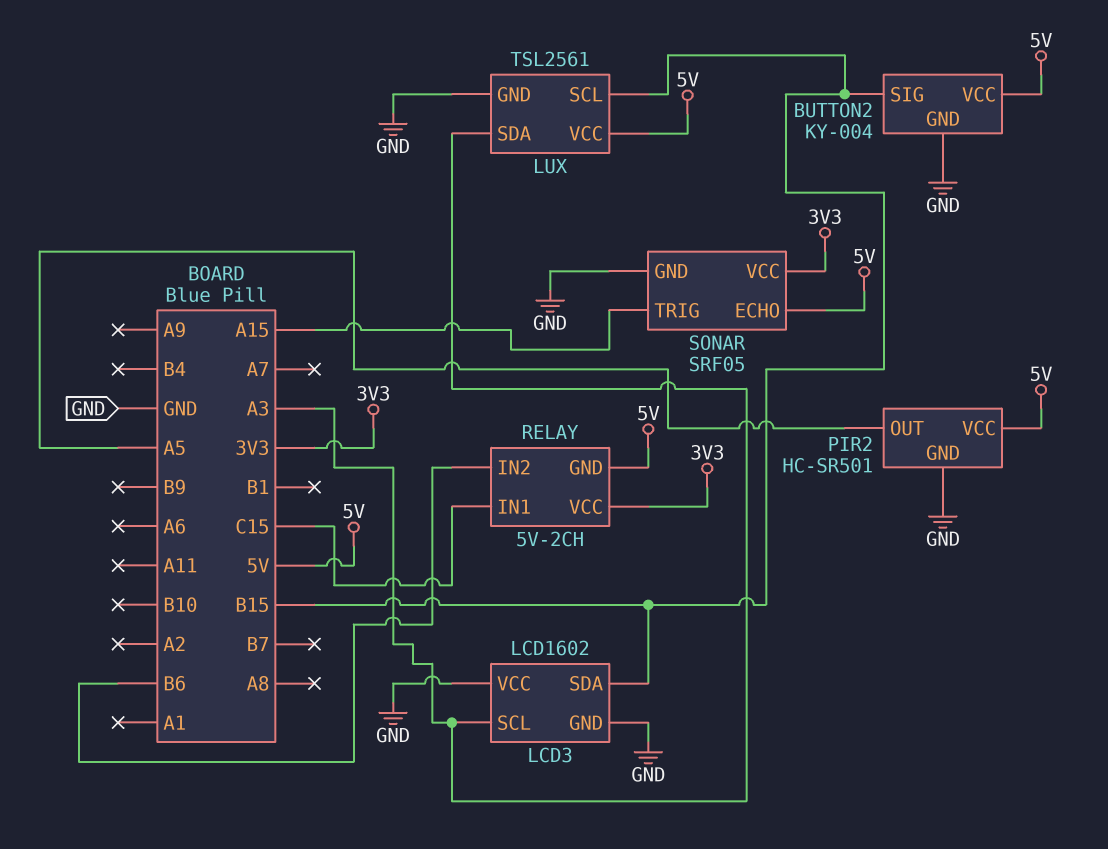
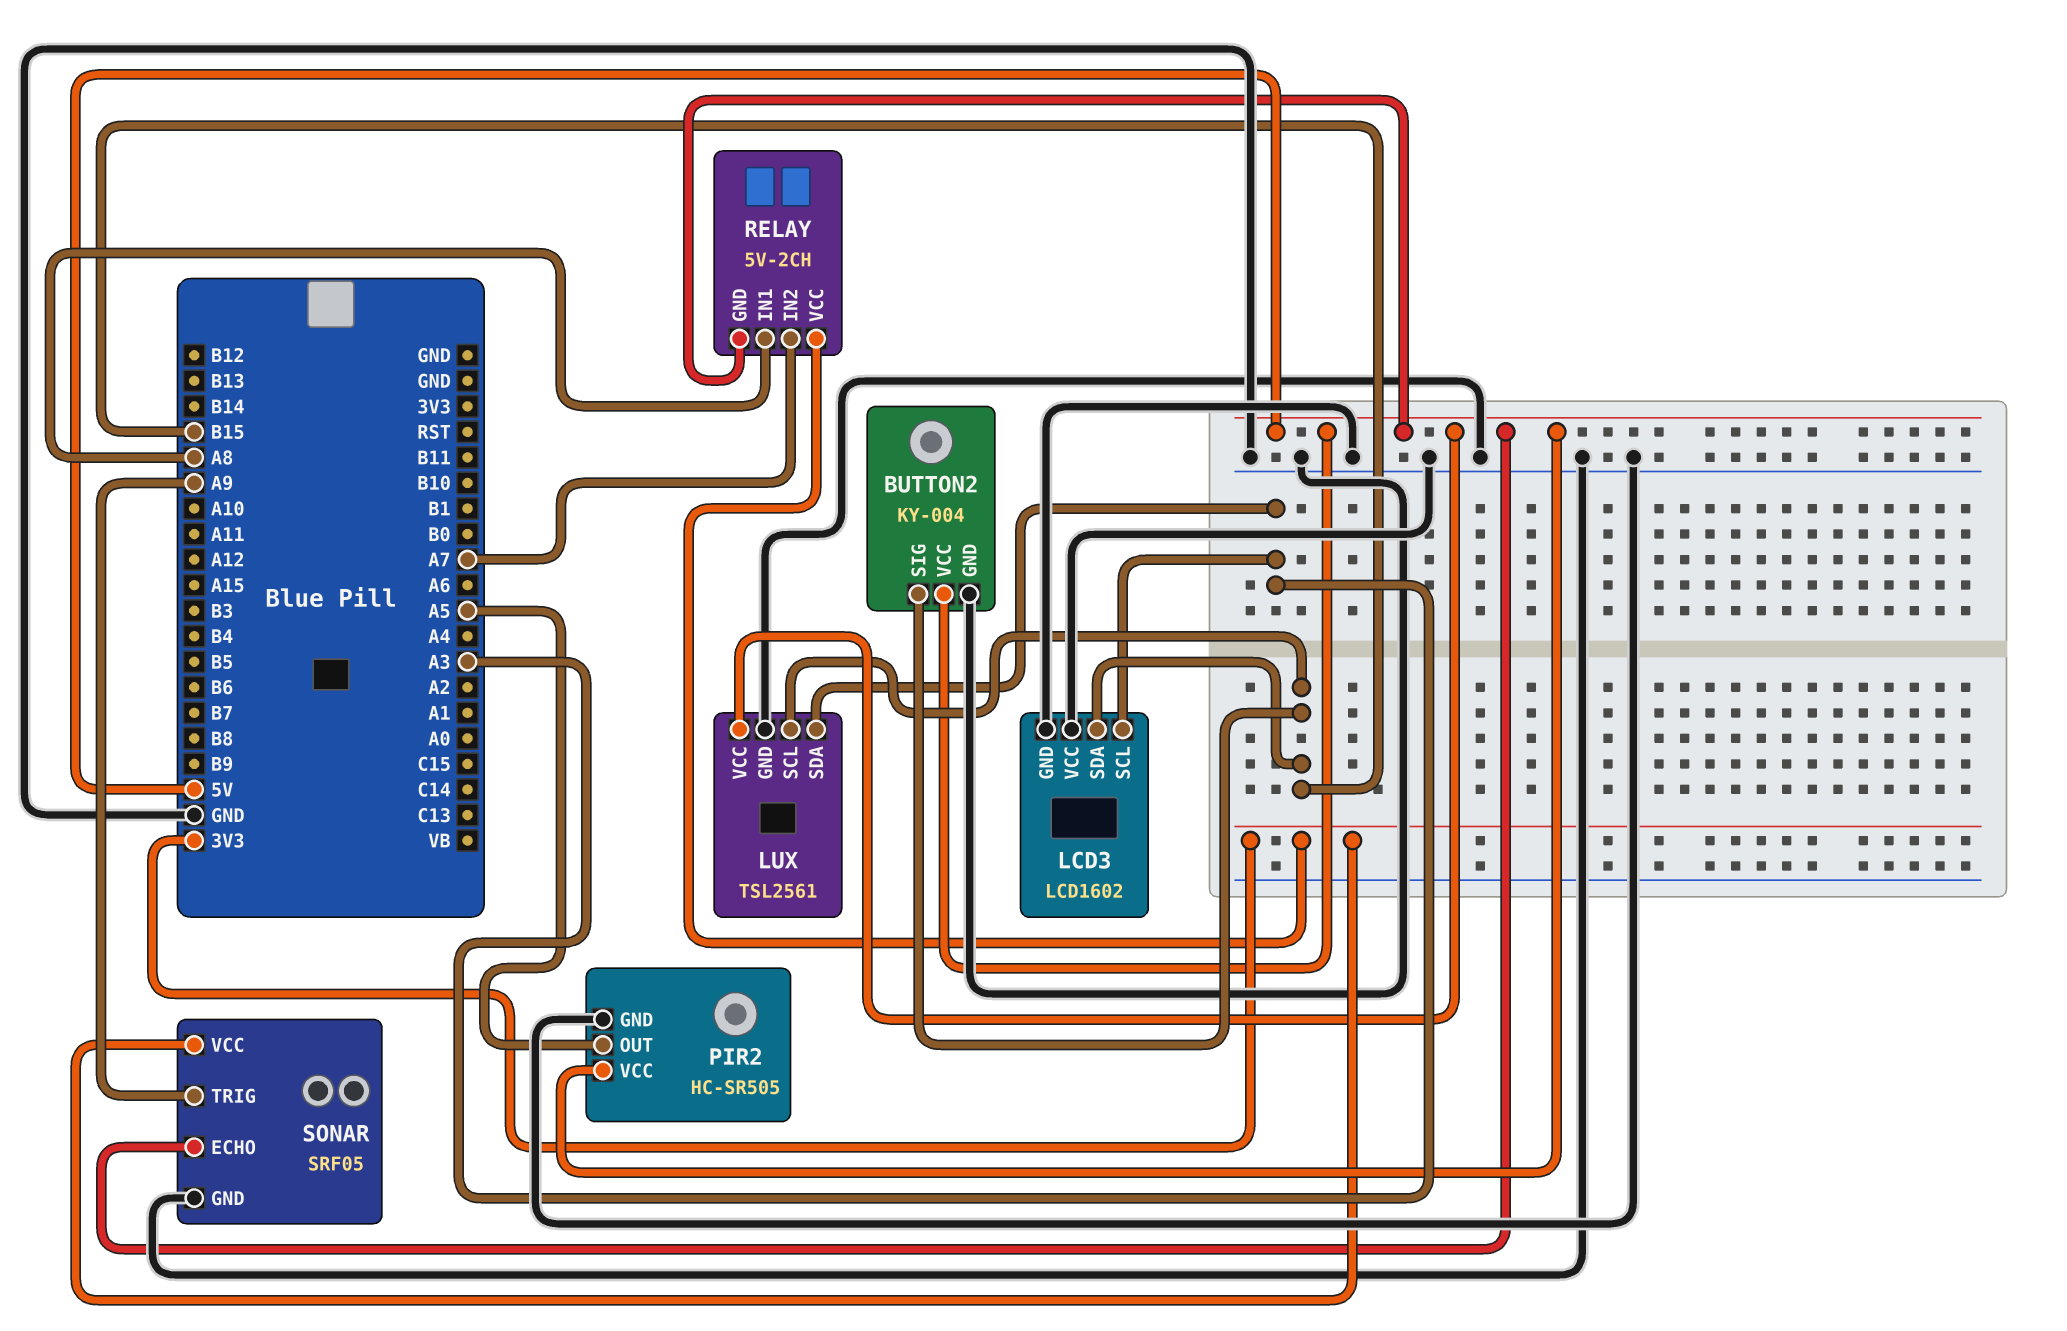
PIR2: HC-SR501 -> HC-SR505
RELAY pin IN1: C15 -> A8
RELAY pin IN2: B6 -> A7
SONAR pin TRIG: A15 -> A9

